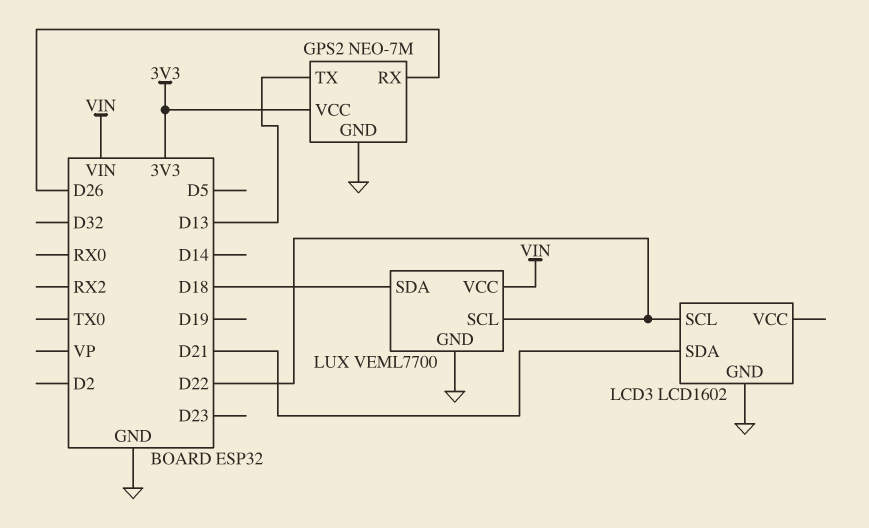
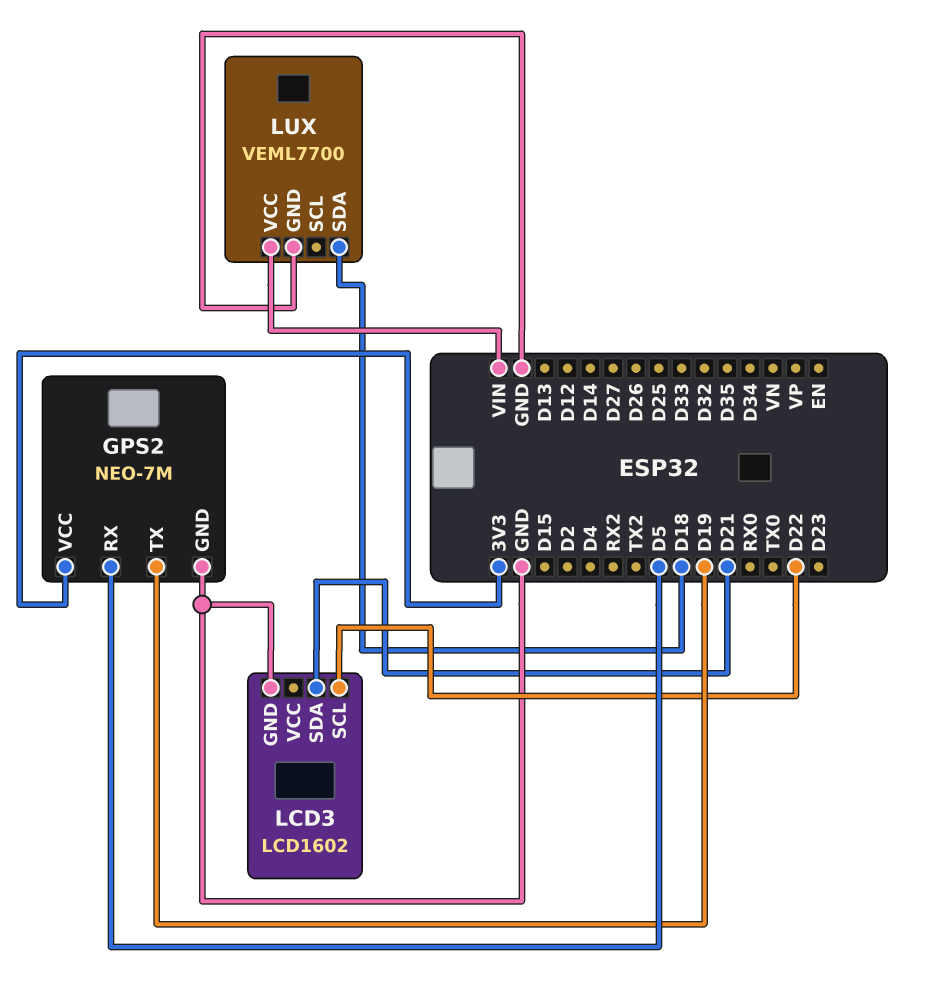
GPS2 pin RX: D26 -> D5
GPS2 pin TX: D13 -> D19
LUX pin SCL: D22 -> none

